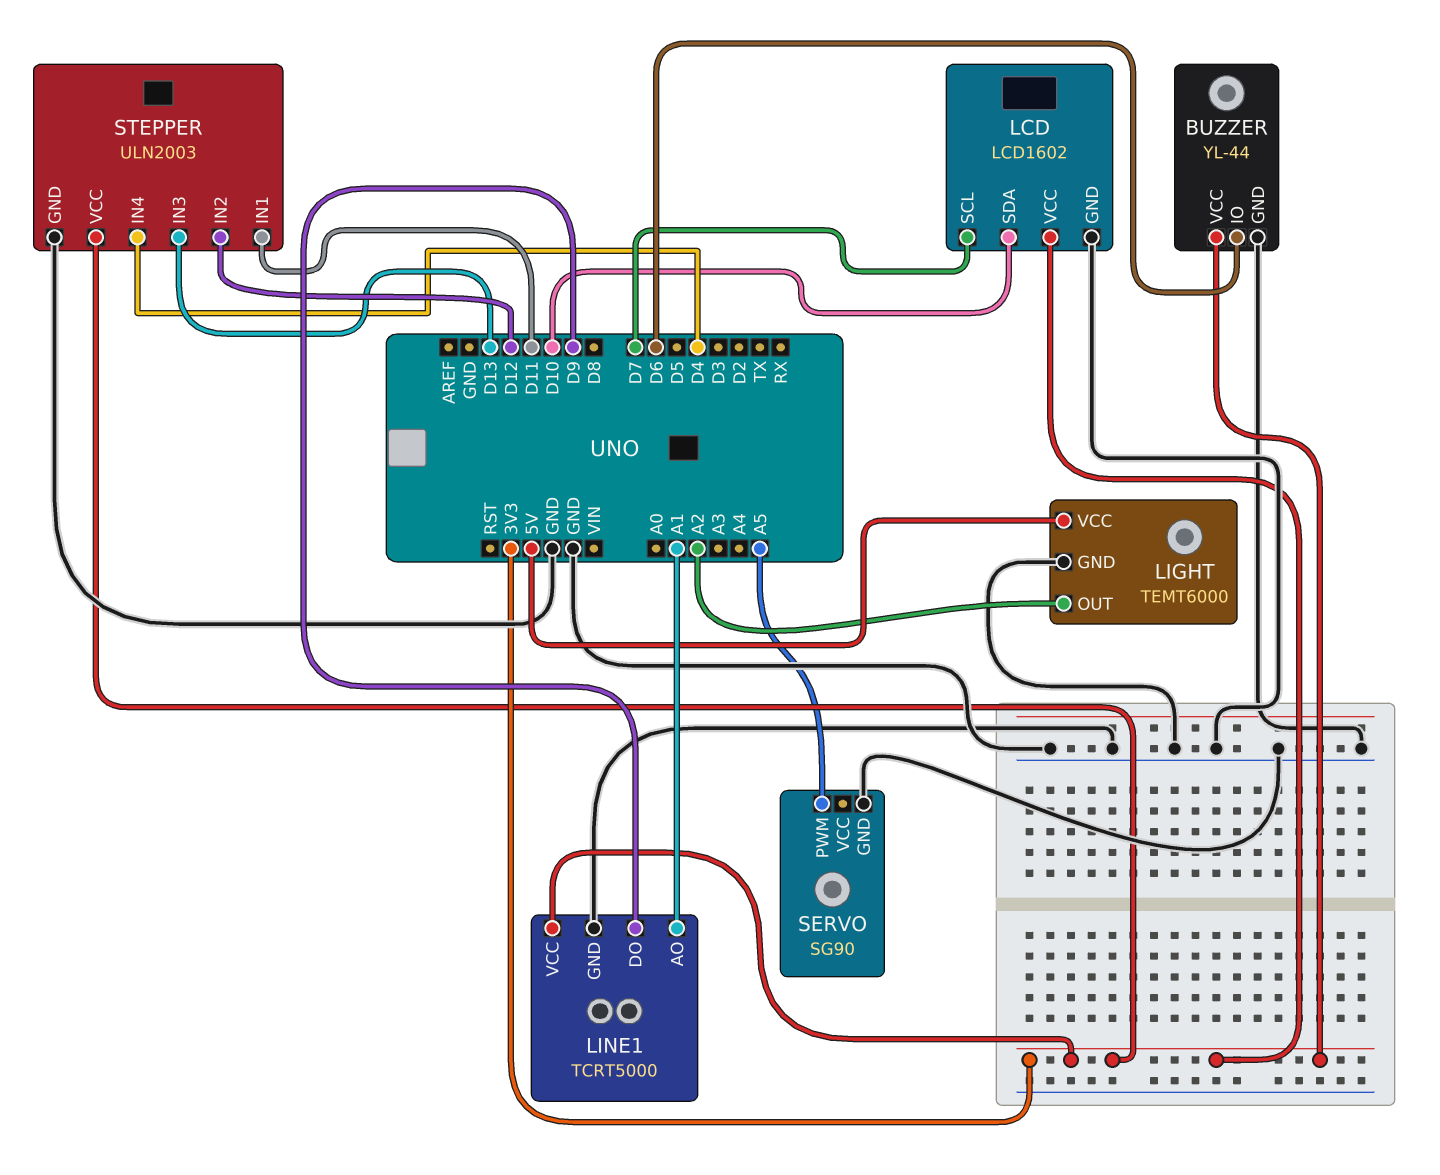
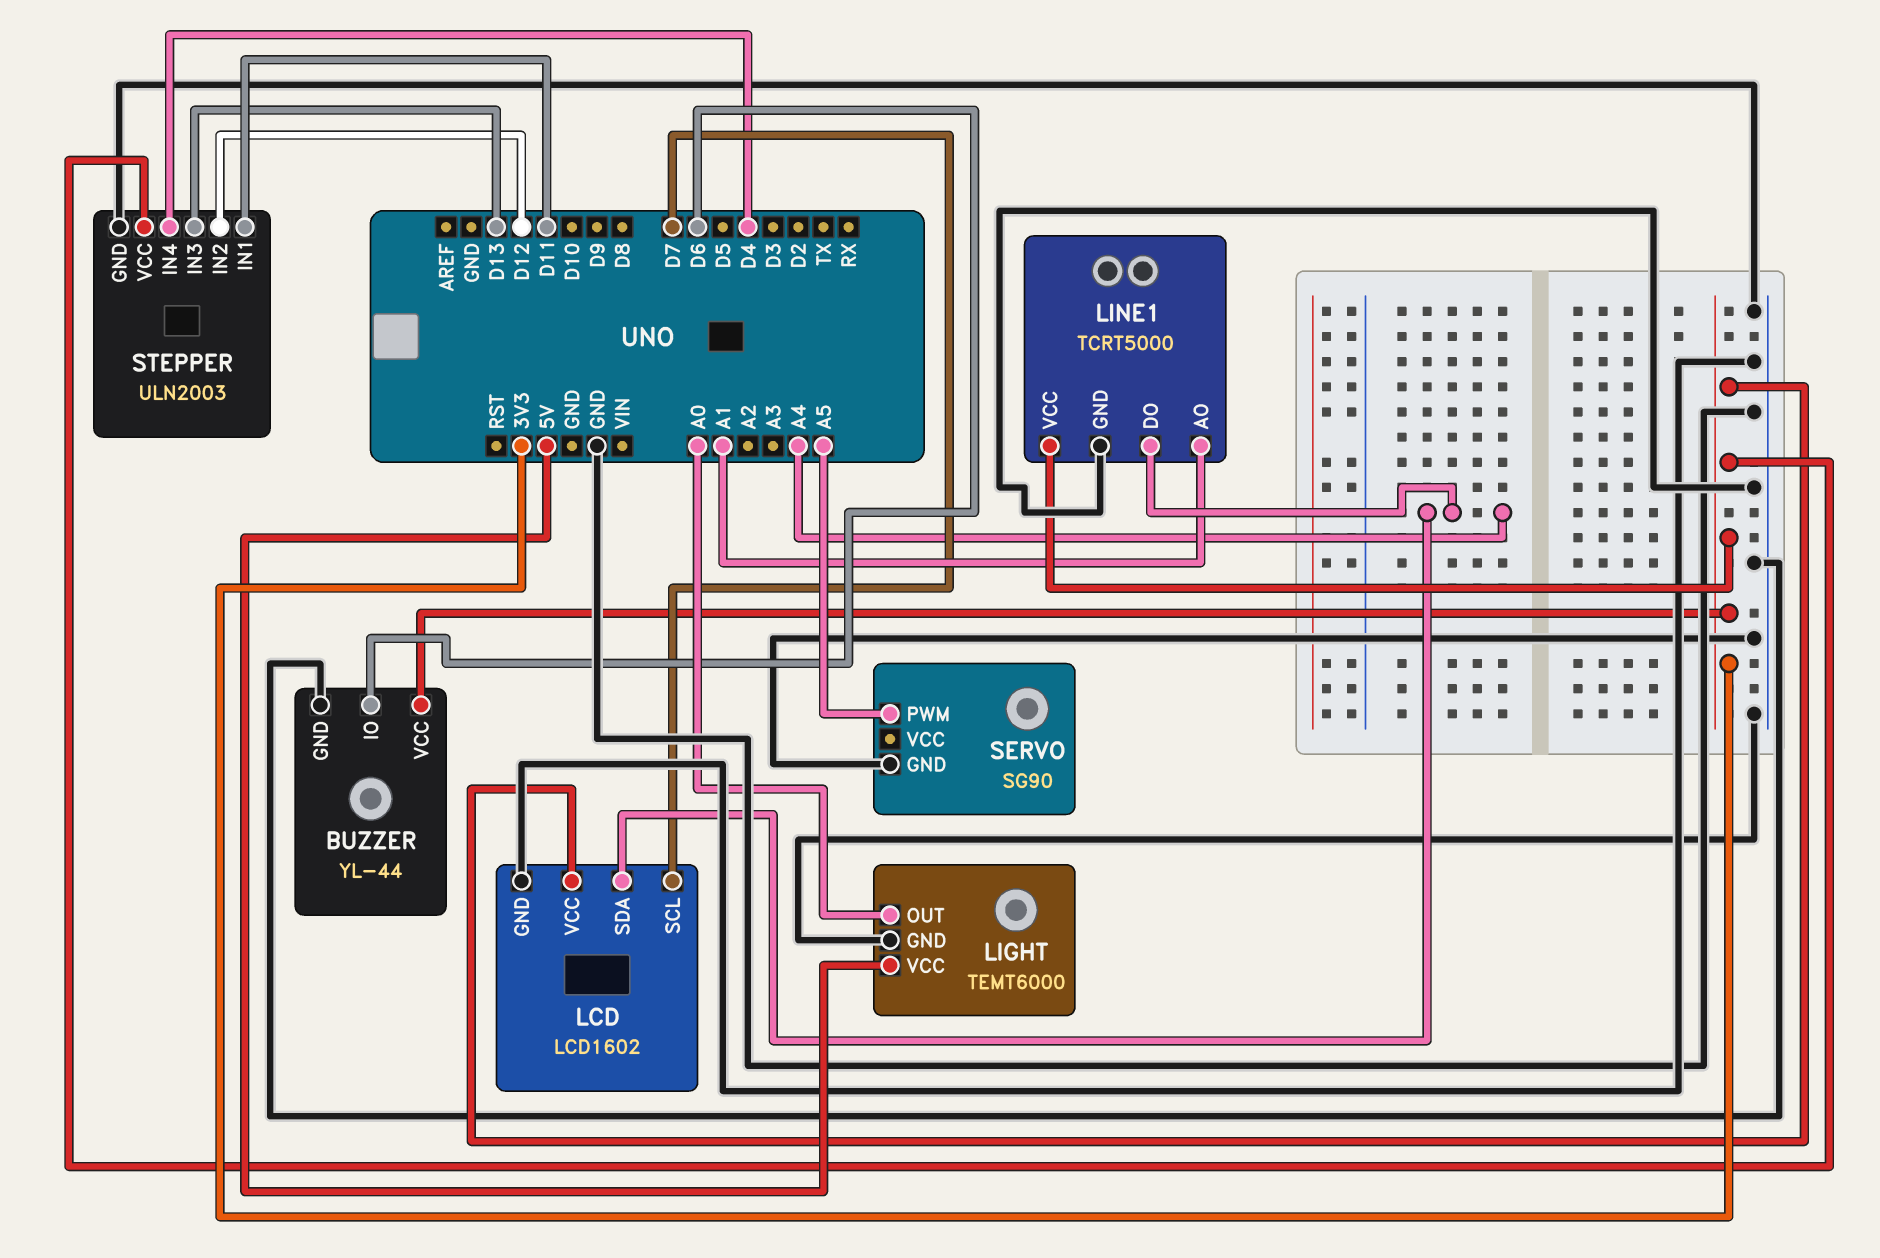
LCD pin SDA: D10 -> A4
LIGHT pin OUT: A2 -> A0
LINE1 pin DO: D9 -> A4

